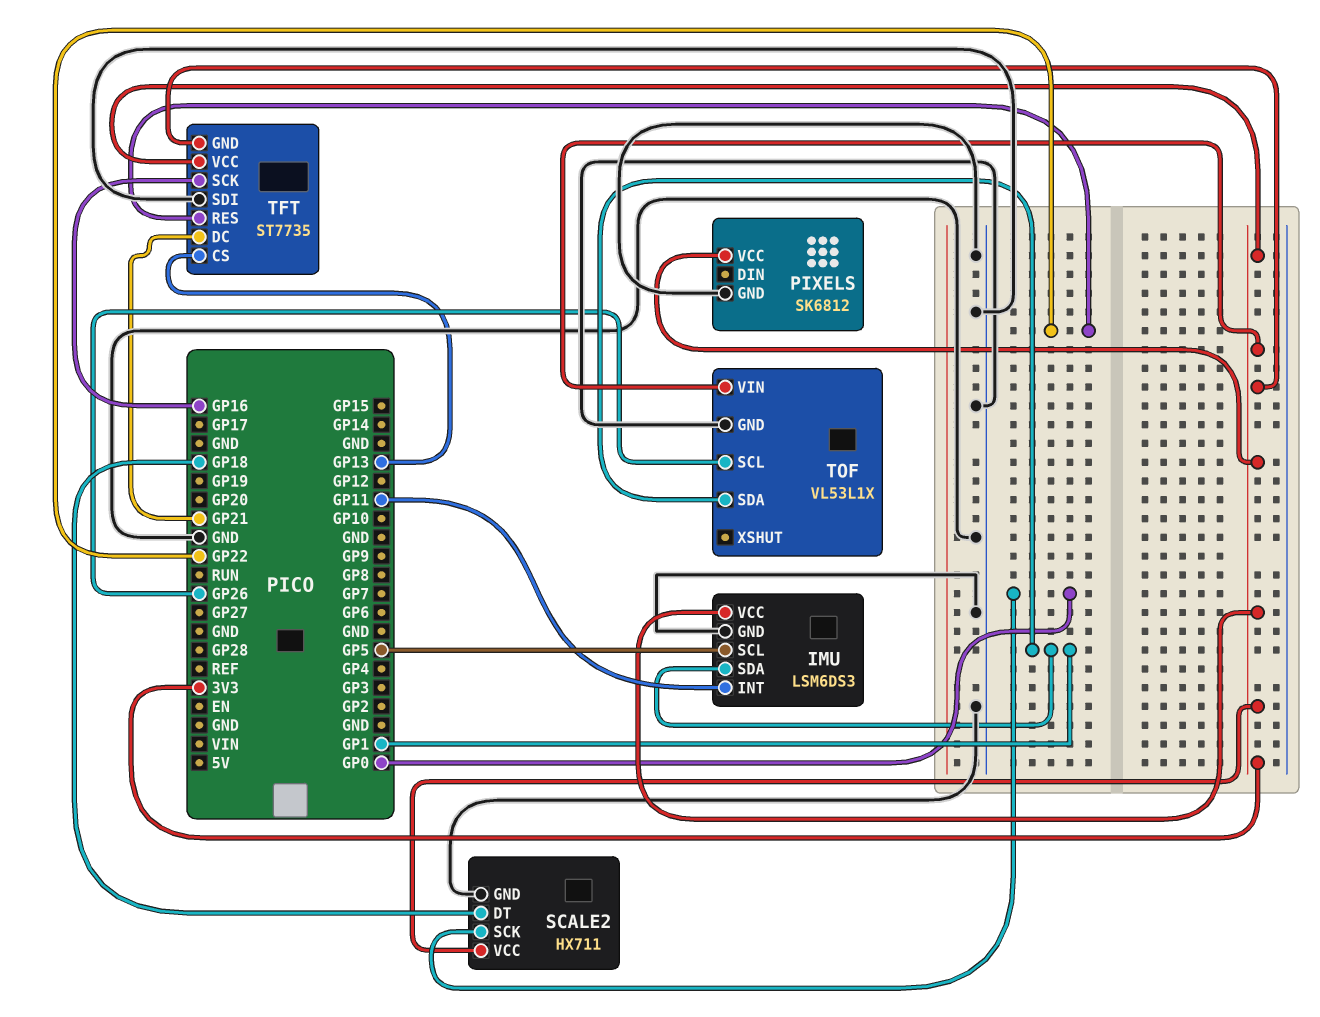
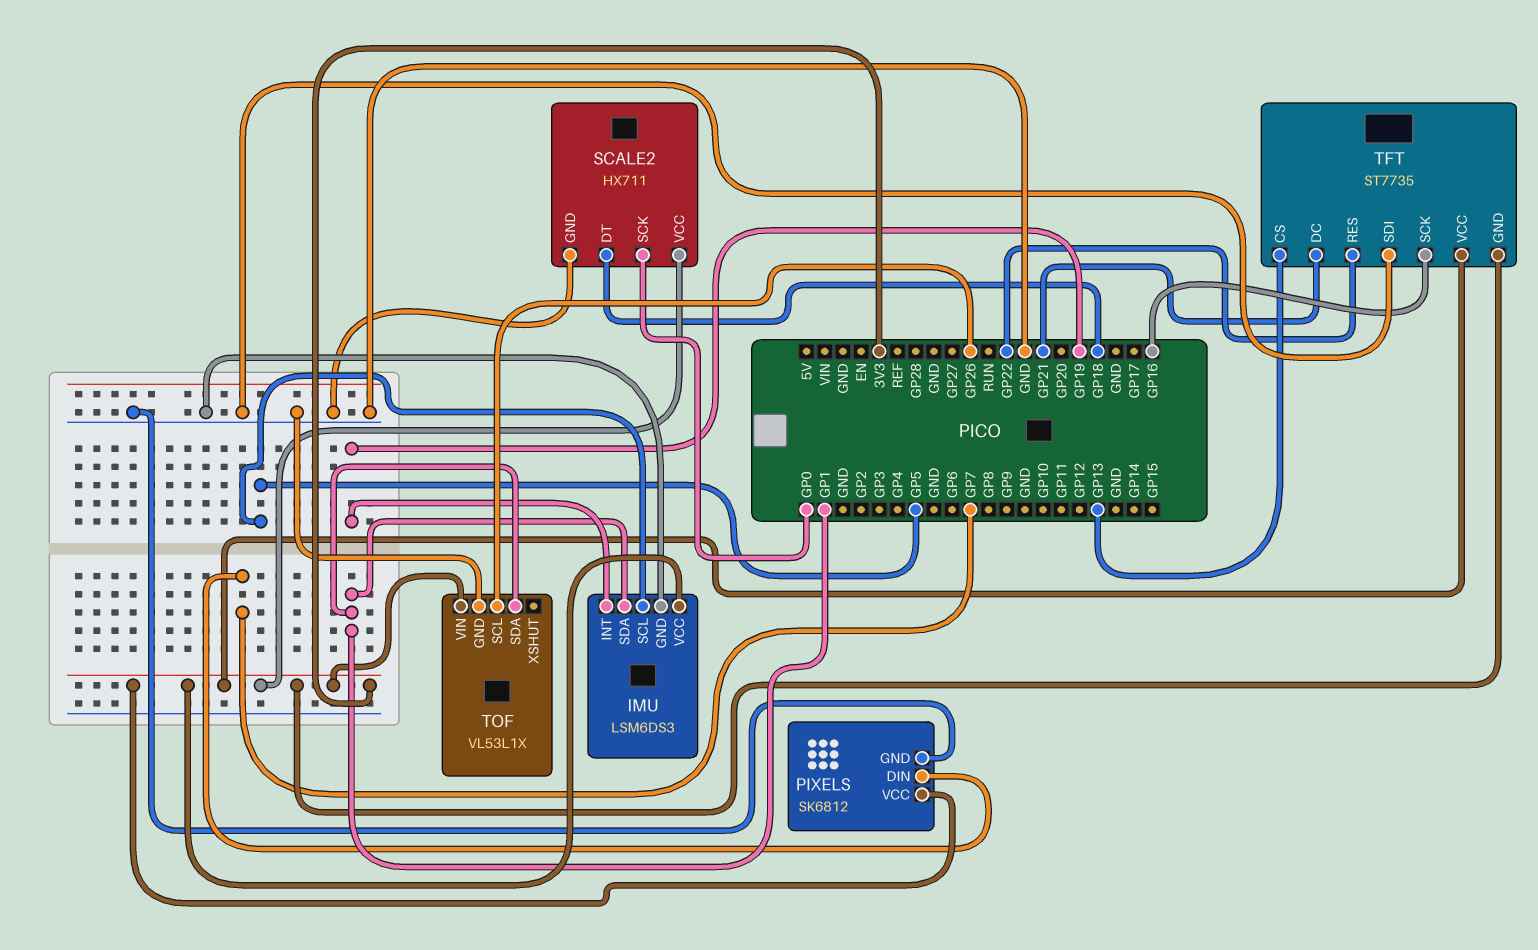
IMU pin INT: GP11 -> GP19
PIXELS pin DIN: none -> GP7

